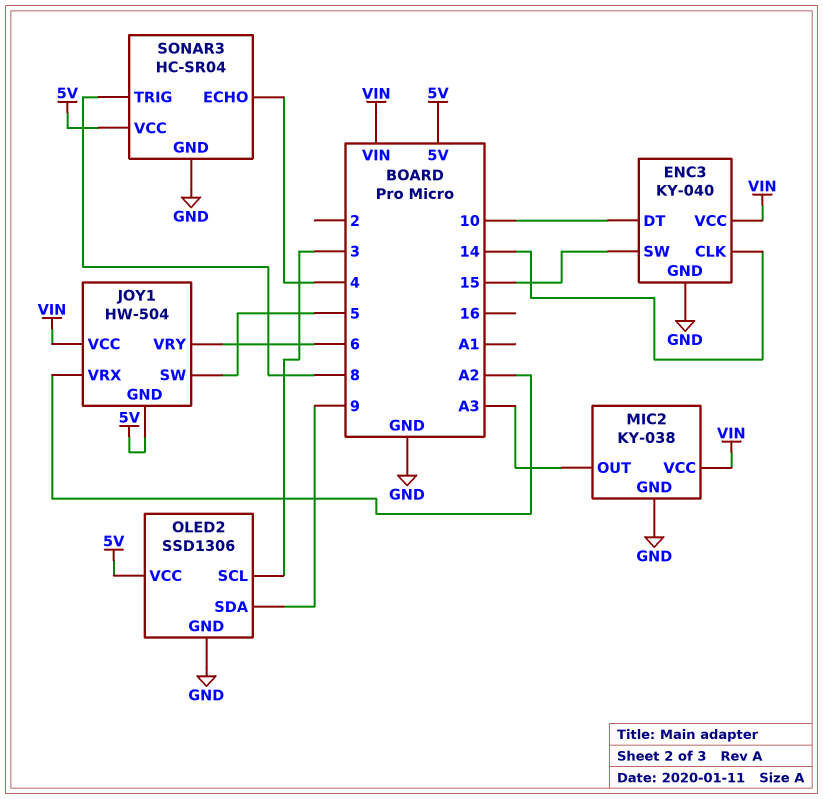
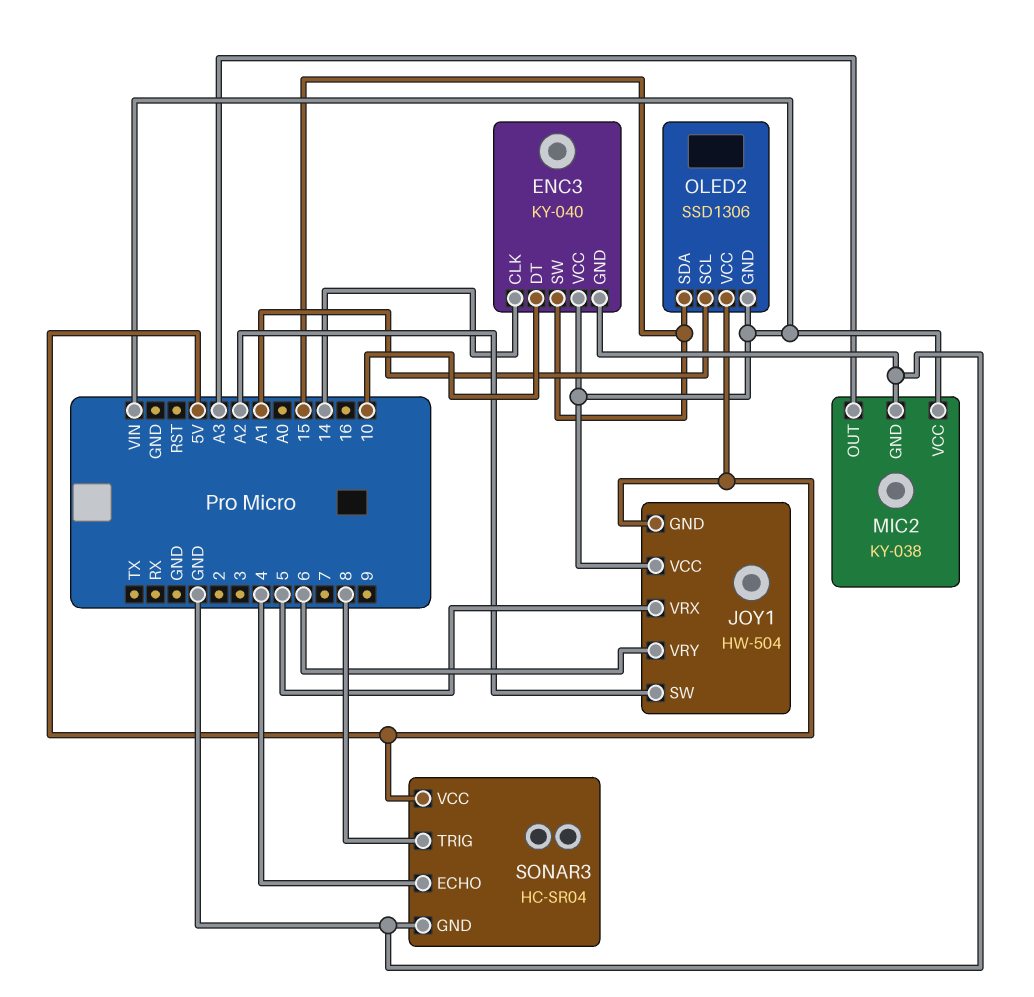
JOY1 pin SW: 5 -> A2
JOY1 pin VRX: A2 -> 5
OLED2 pin GND: GND -> VIN
OLED2 pin SCL: 3 -> A1
OLED2 pin SDA: 9 -> 15

